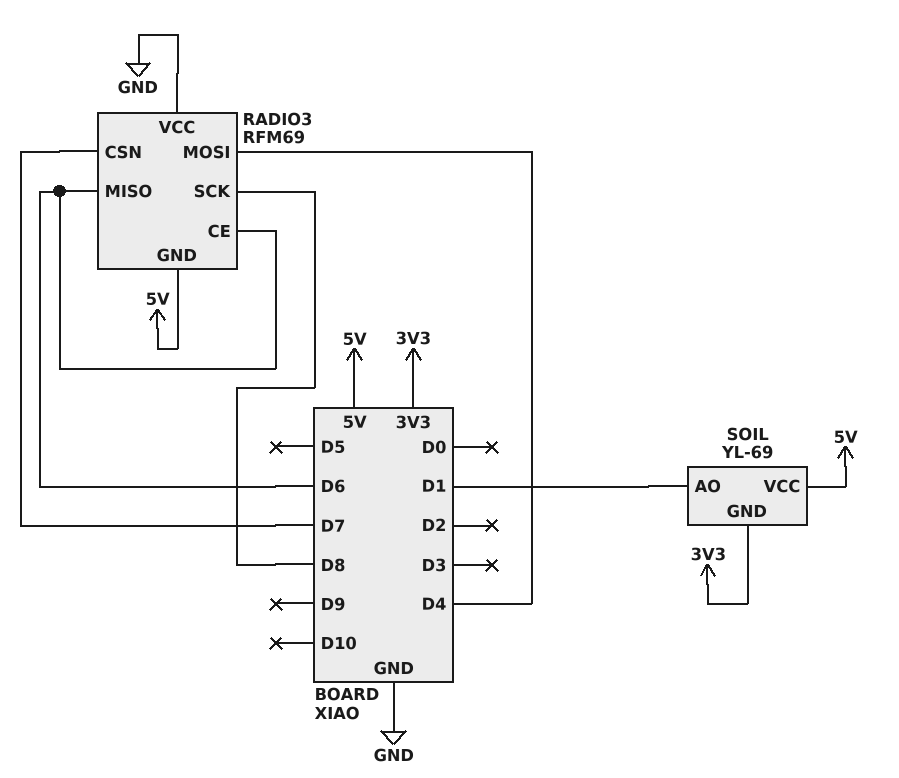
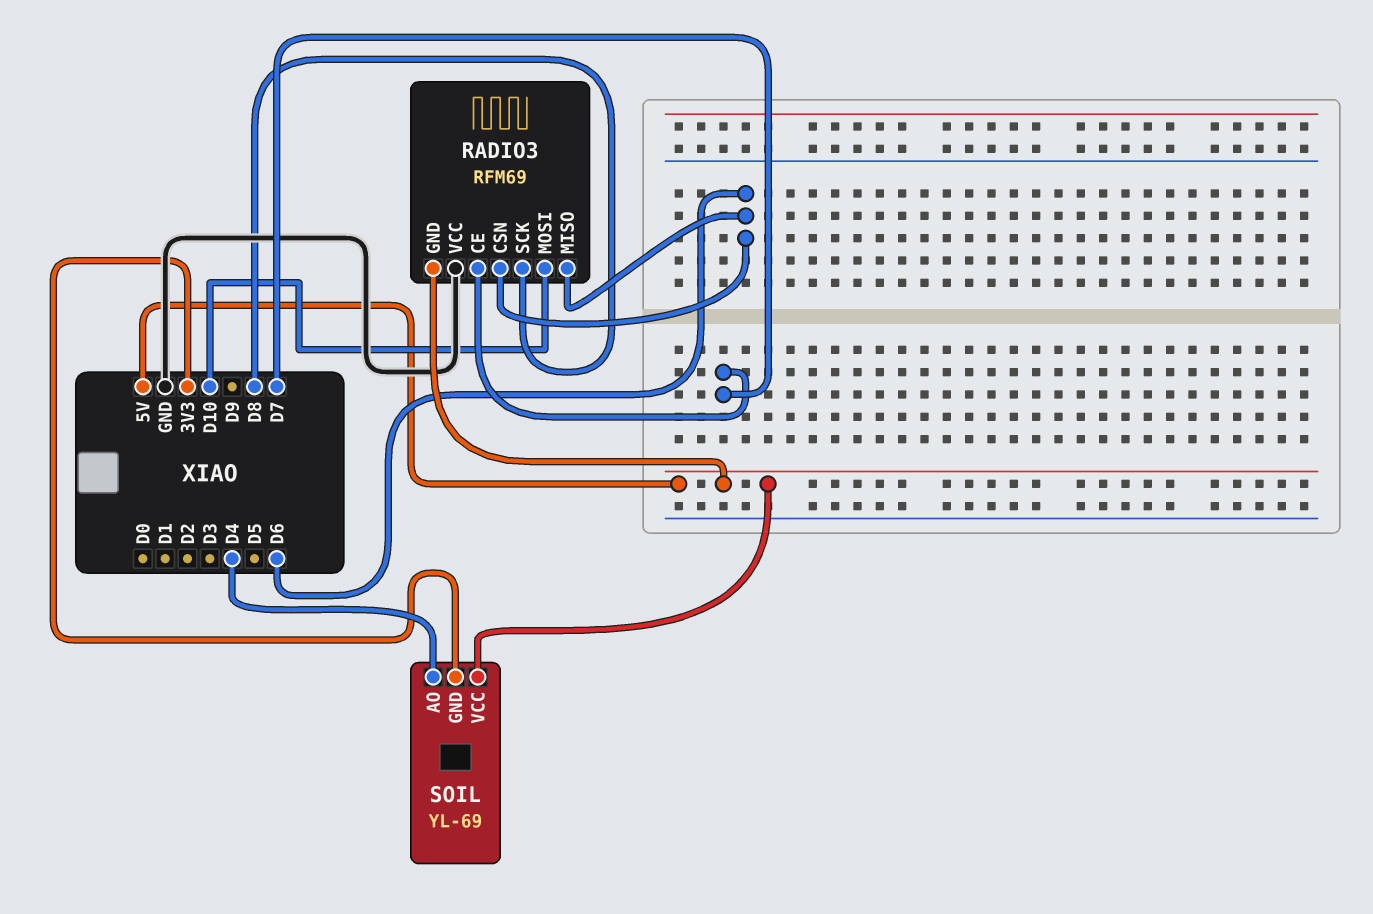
RADIO3 pin CE: D6 -> D7
RADIO3 pin CSN: D7 -> D6
RADIO3 pin MOSI: D4 -> D10
SOIL pin AO: D1 -> D4

